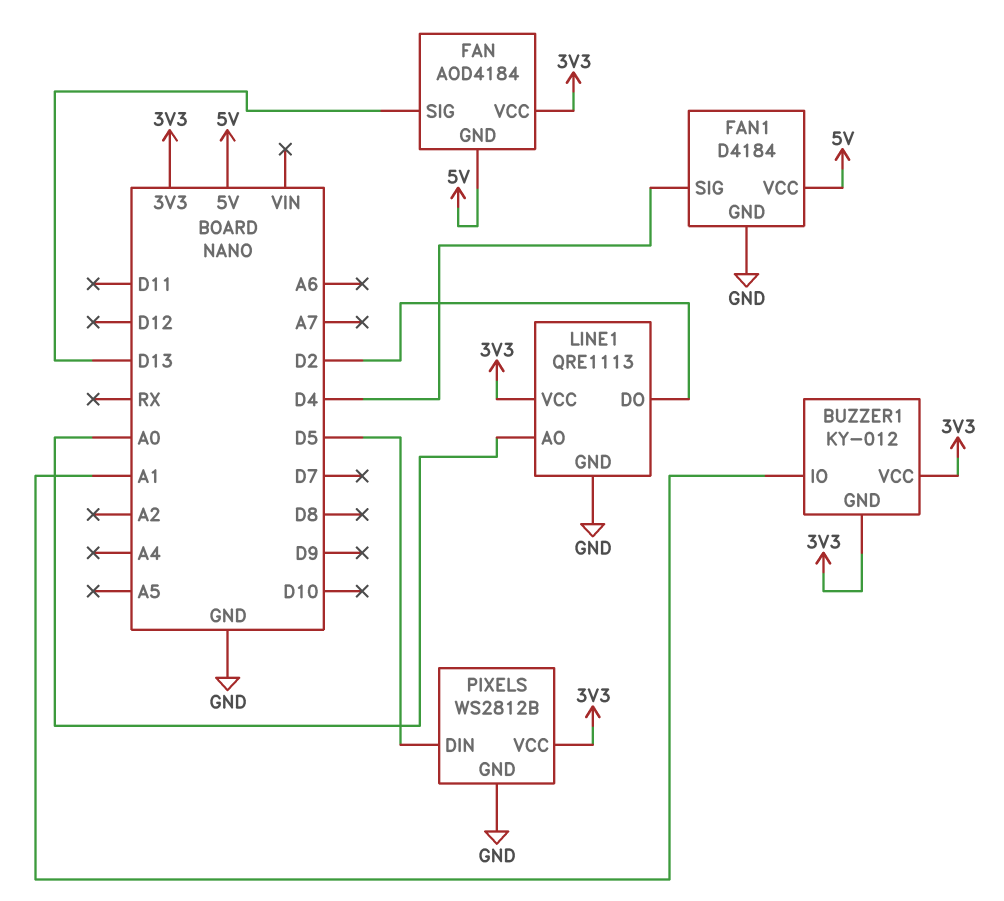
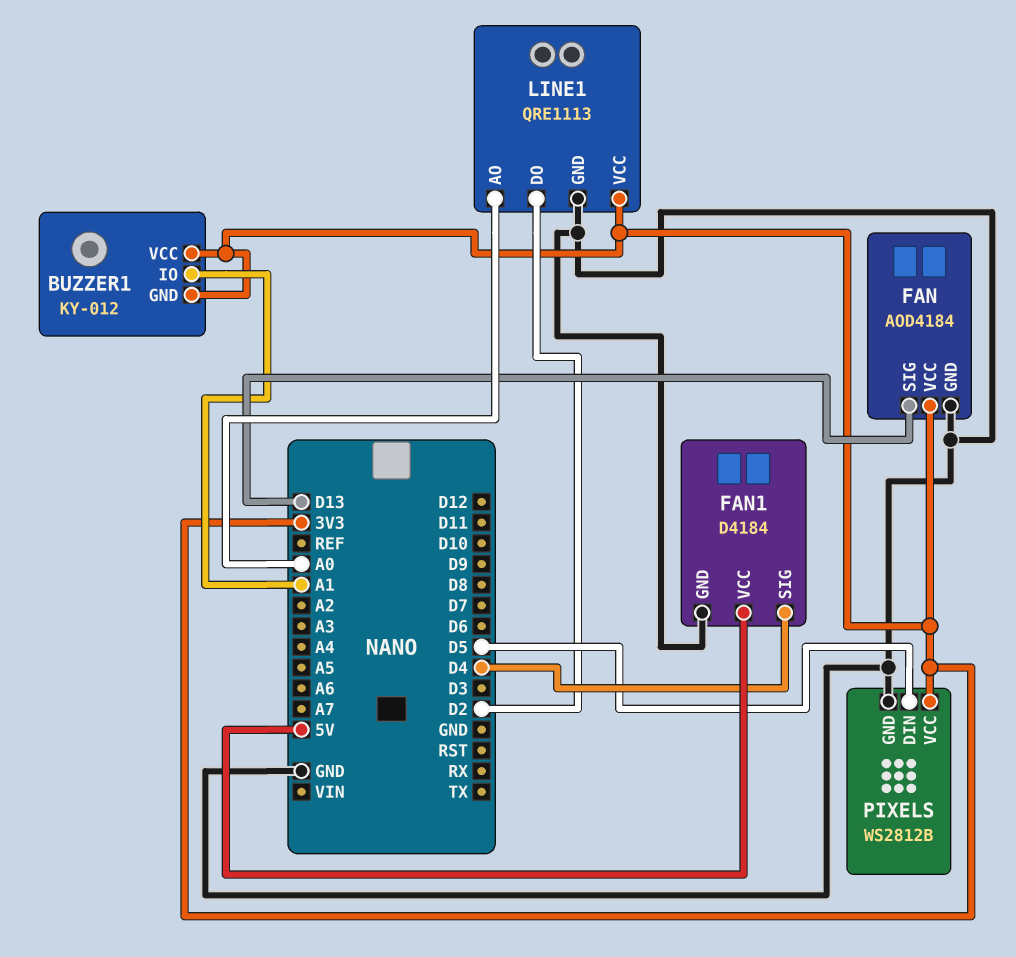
FAN pin GND: 5V -> GND

